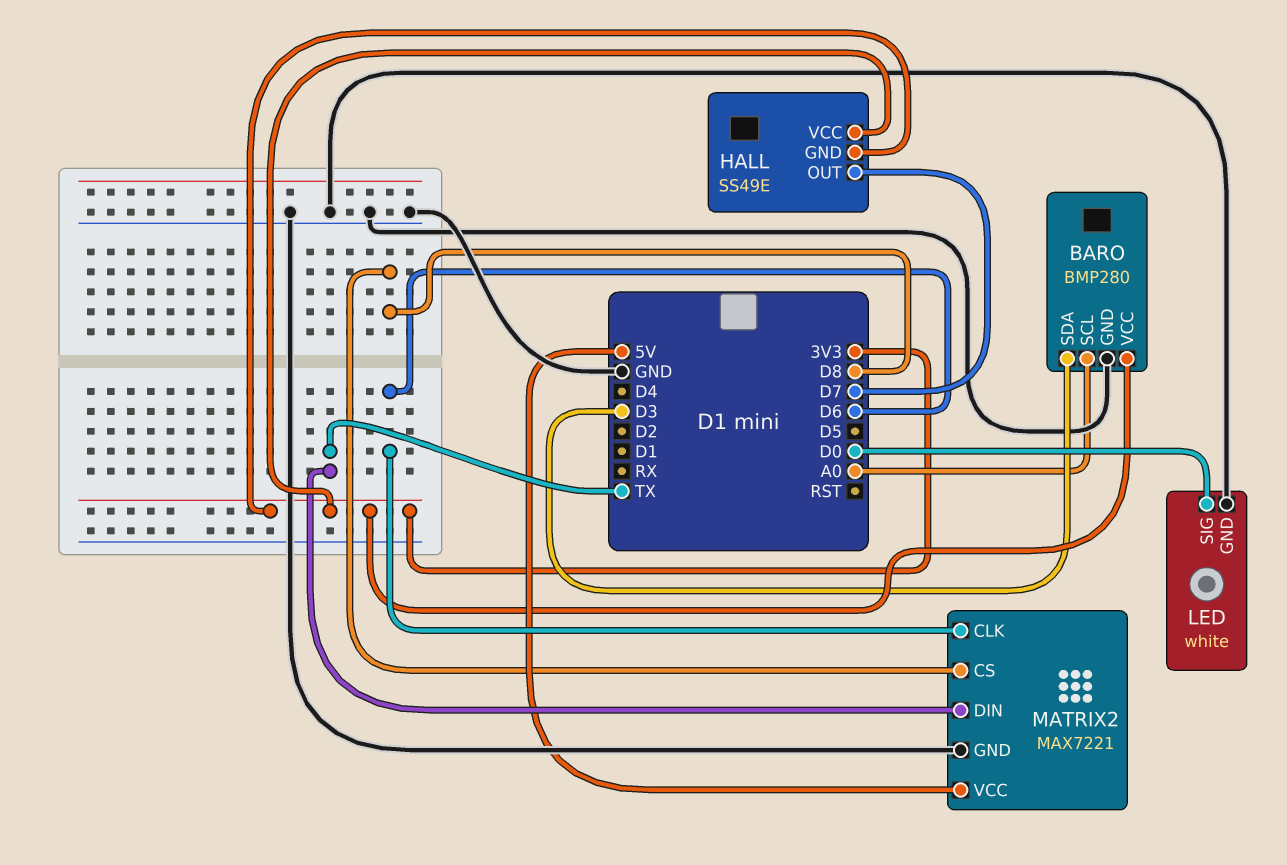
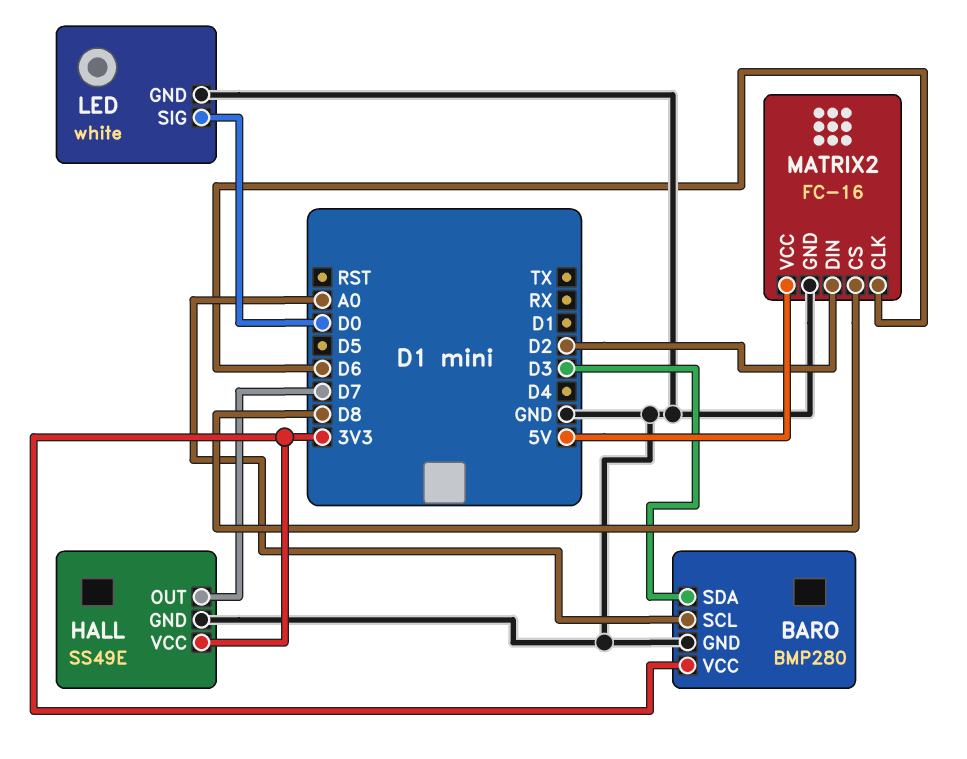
HALL pin GND: 3V3 -> GND
MATRIX2: MAX7221 -> FC-16
MATRIX2 pin DIN: TX -> D2

